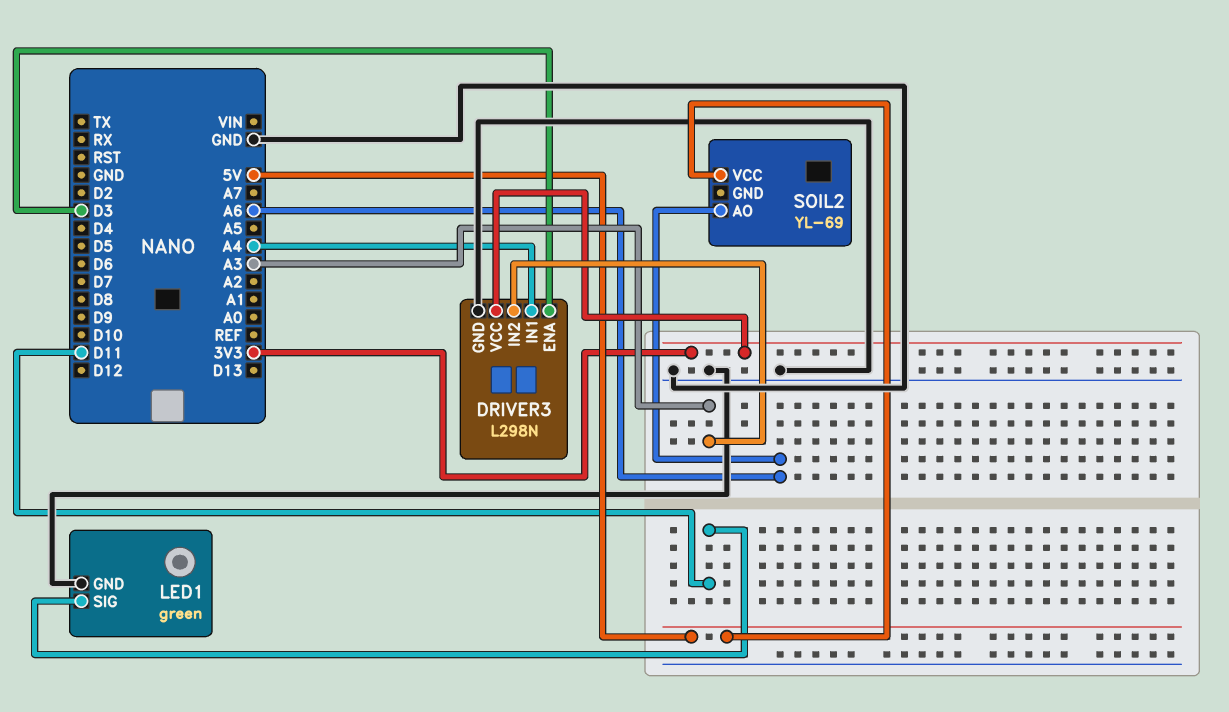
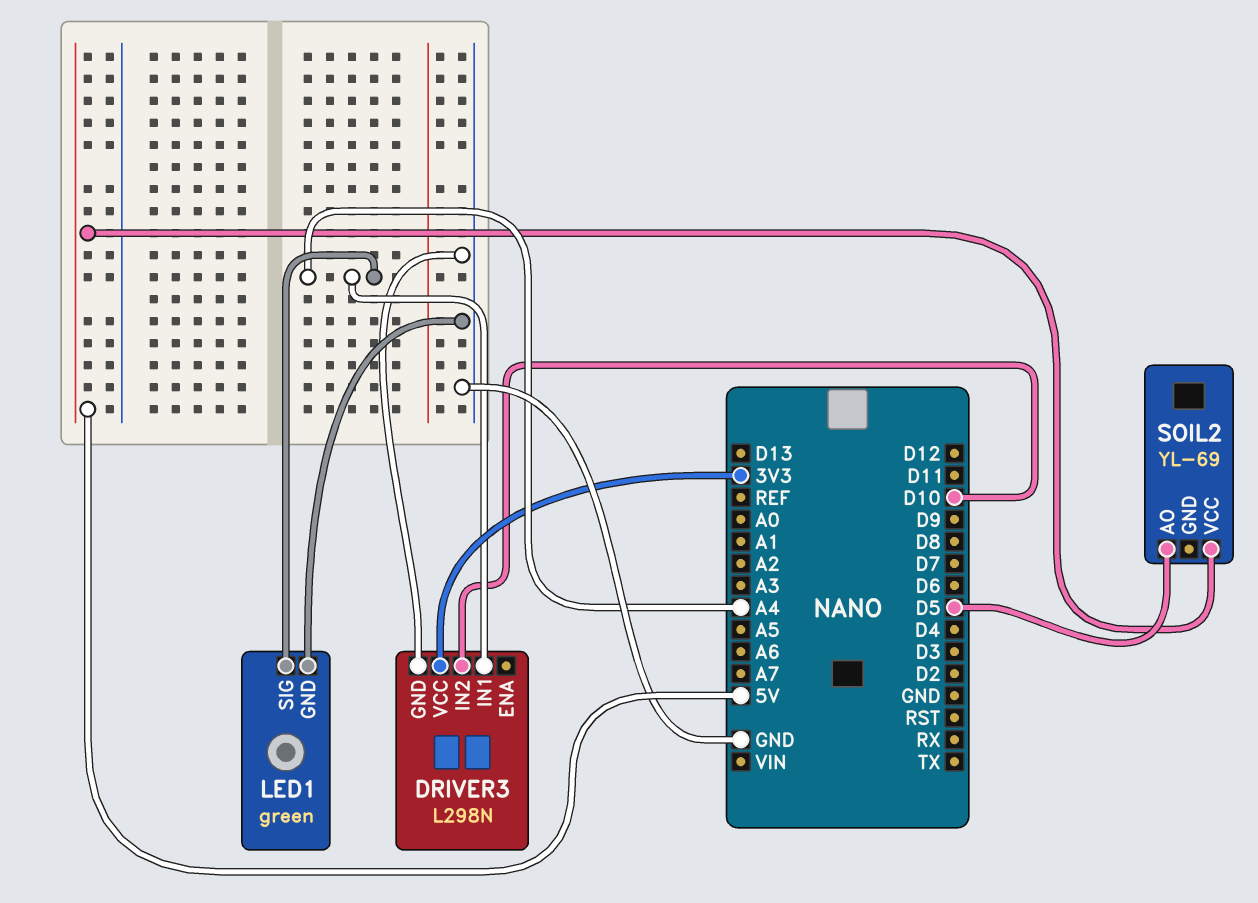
DRIVER3 pin ENA: D3 -> none
DRIVER3 pin IN2: A3 -> D10
LED1 pin SIG: D11 -> A4
SOIL2 pin AO: A6 -> D5

